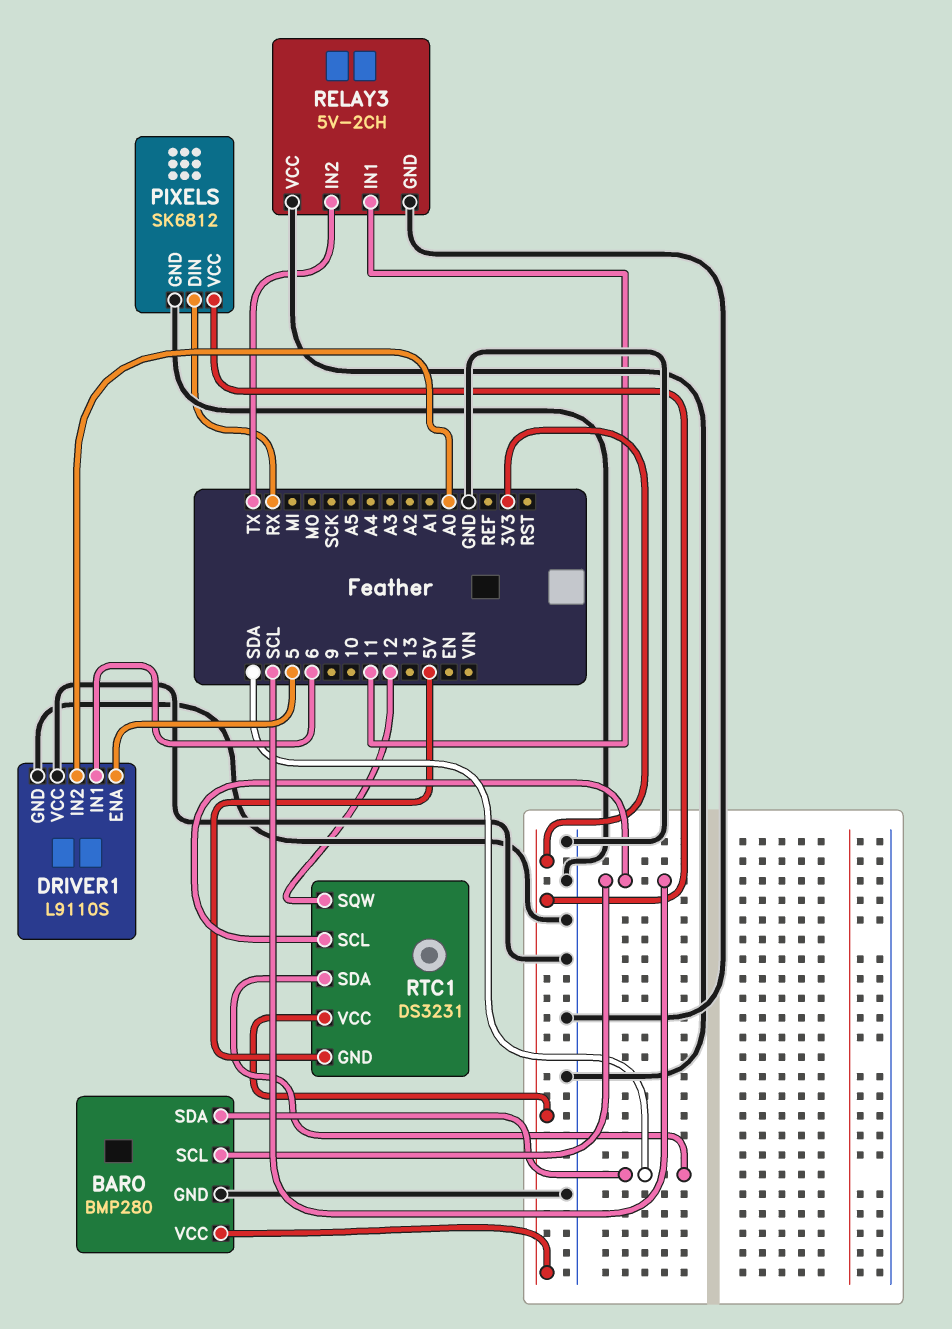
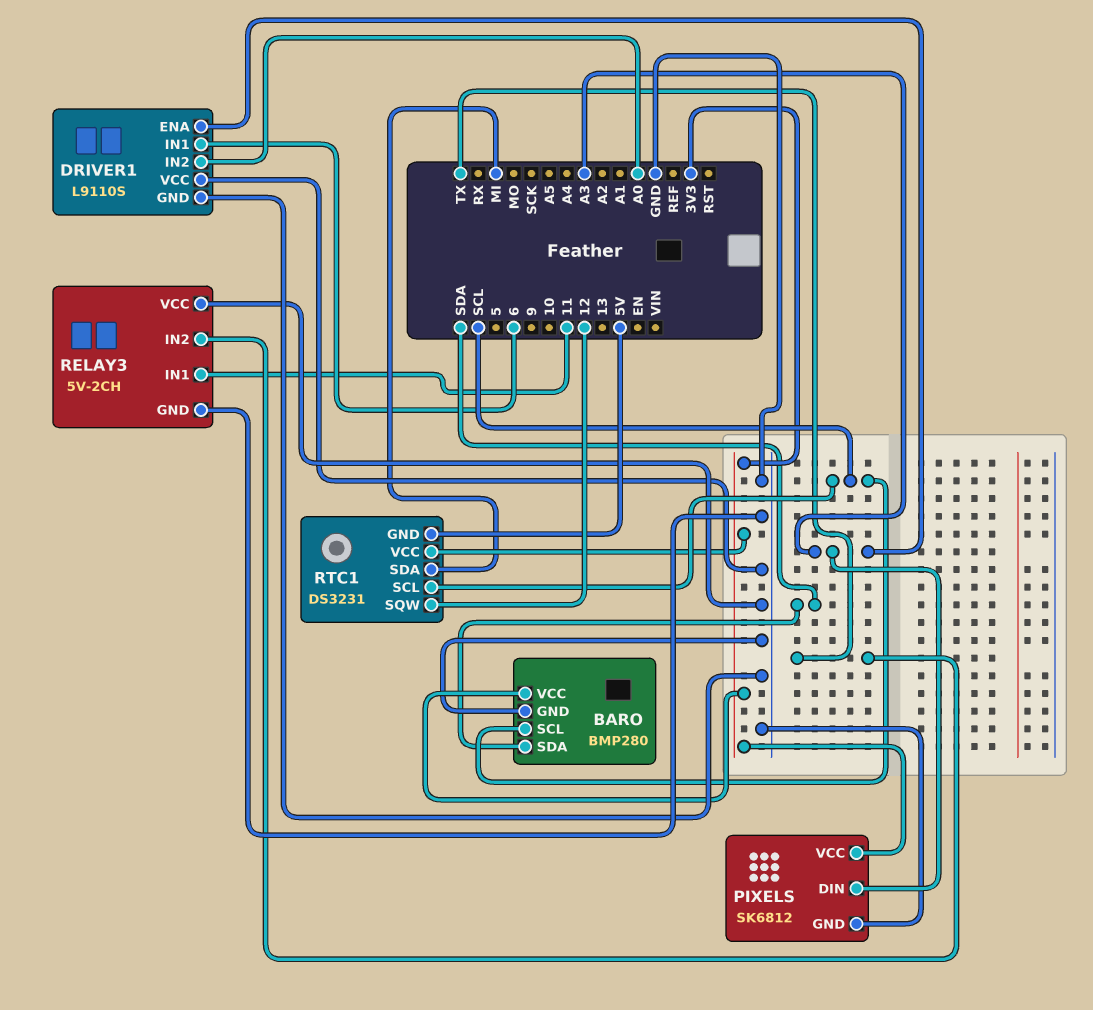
DRIVER1 pin ENA: 5 -> A3
PIXELS pin DIN: RX -> A3
RTC1 pin SDA: SDA -> MI

